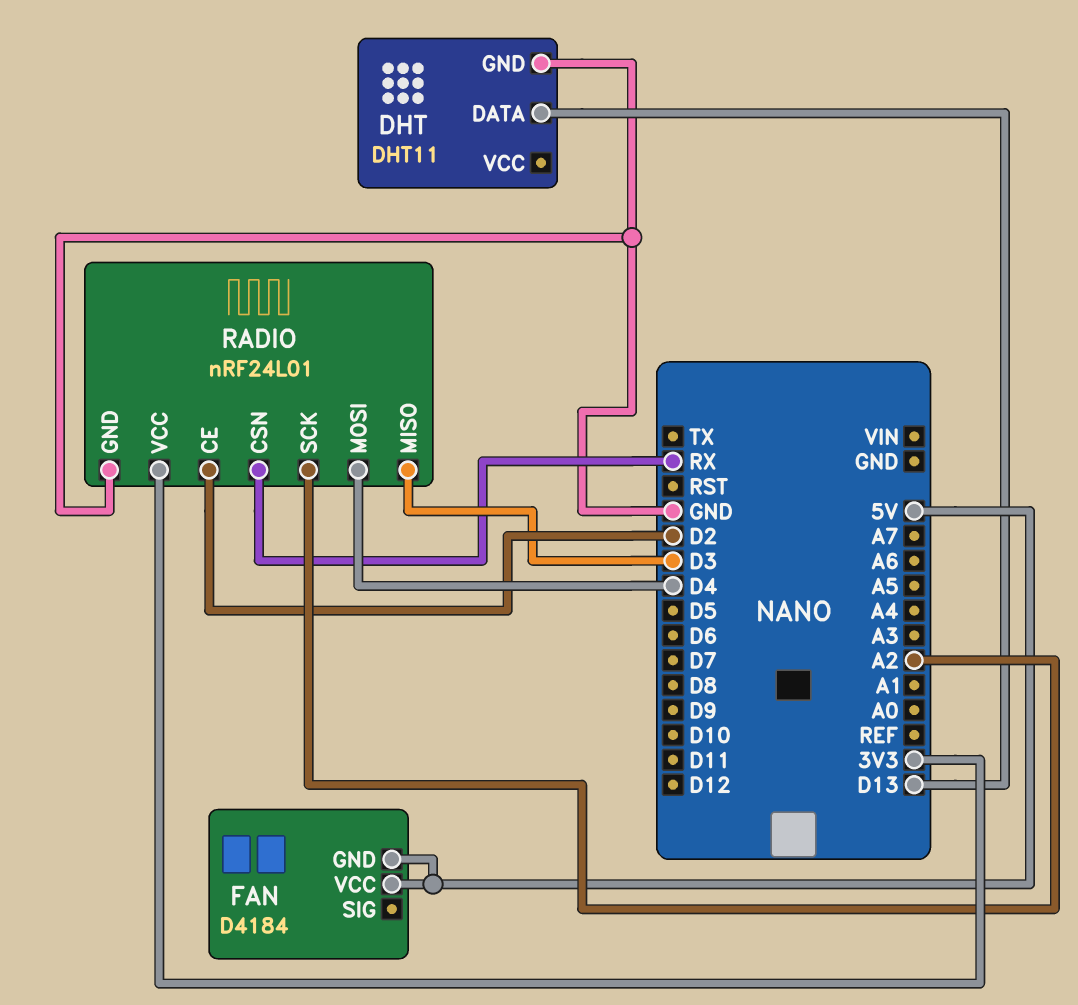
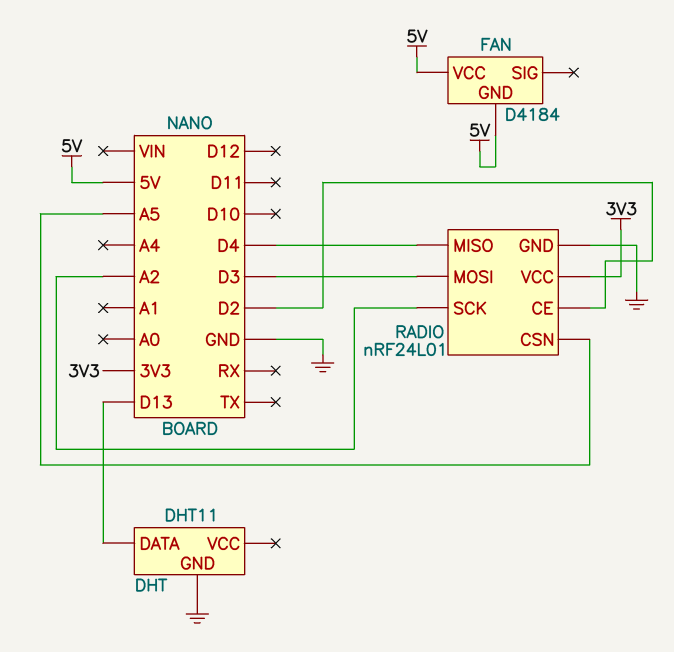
RADIO pin CSN: RX -> A5
RADIO pin MISO: D3 -> D4
RADIO pin MOSI: D4 -> D3

